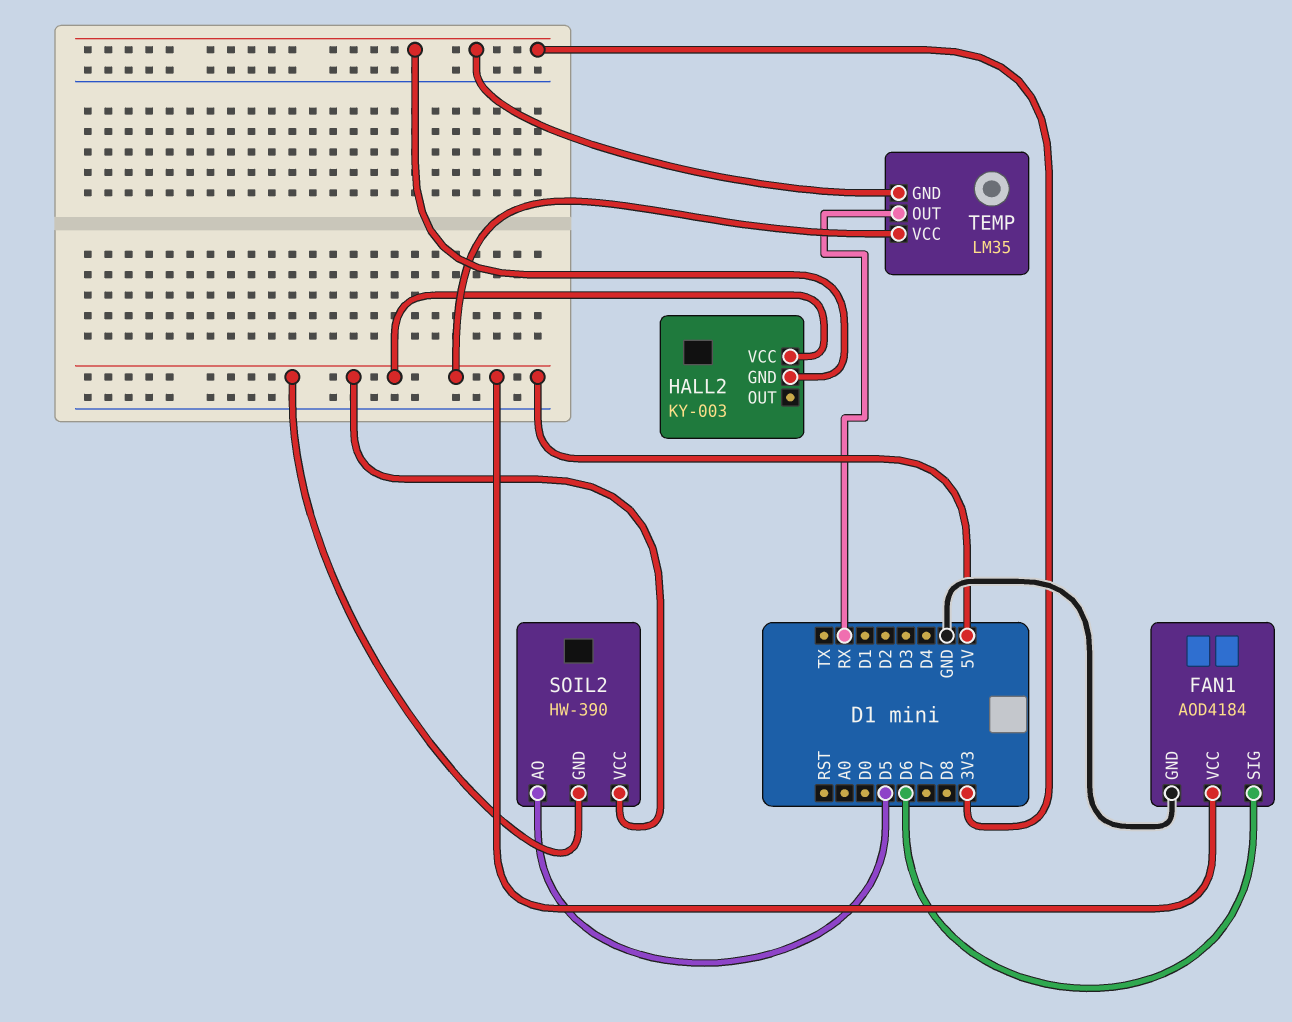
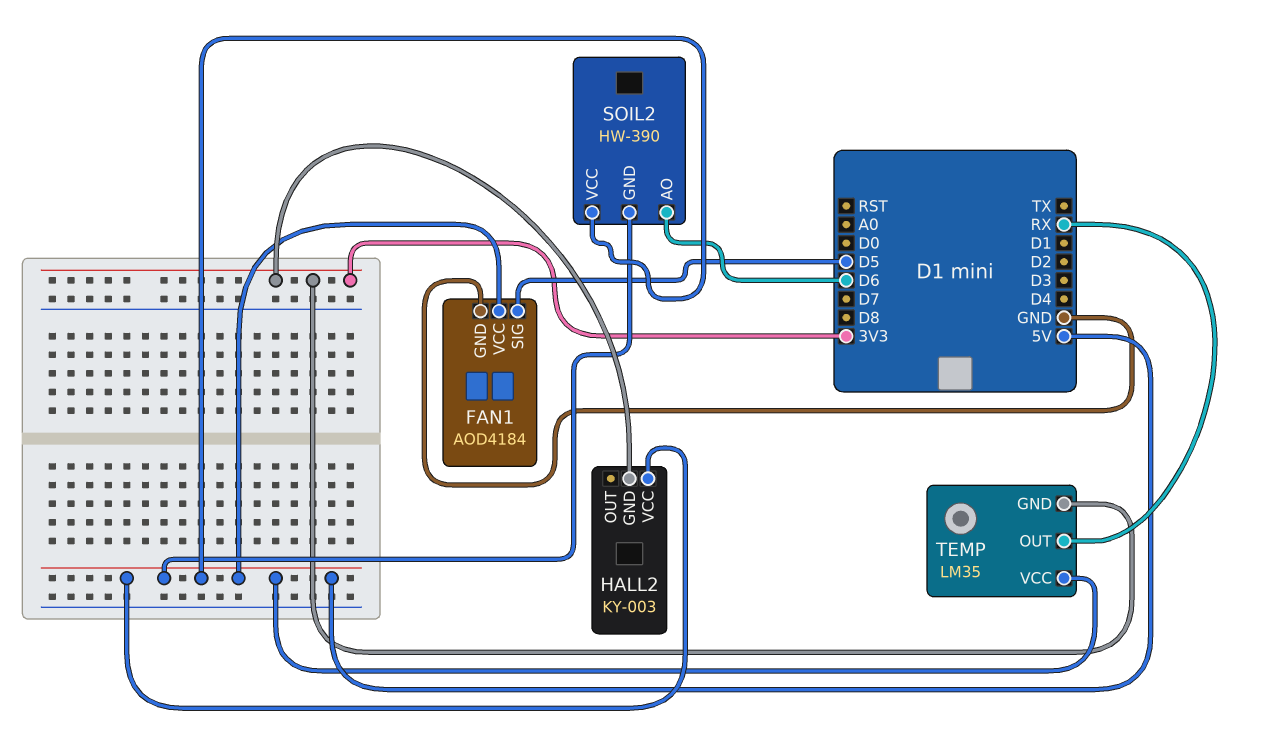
FAN1 pin SIG: D6 -> D5
SOIL2 pin AO: D5 -> D6

